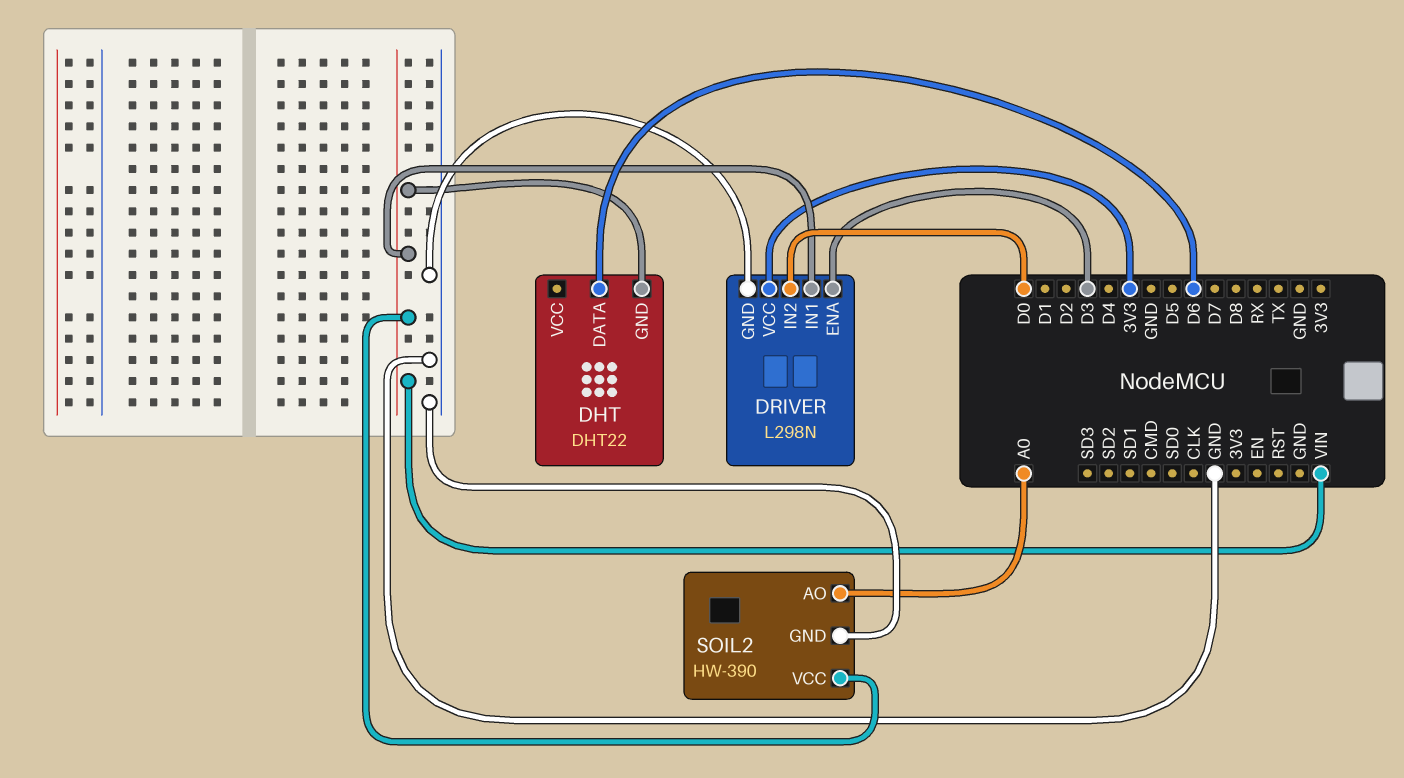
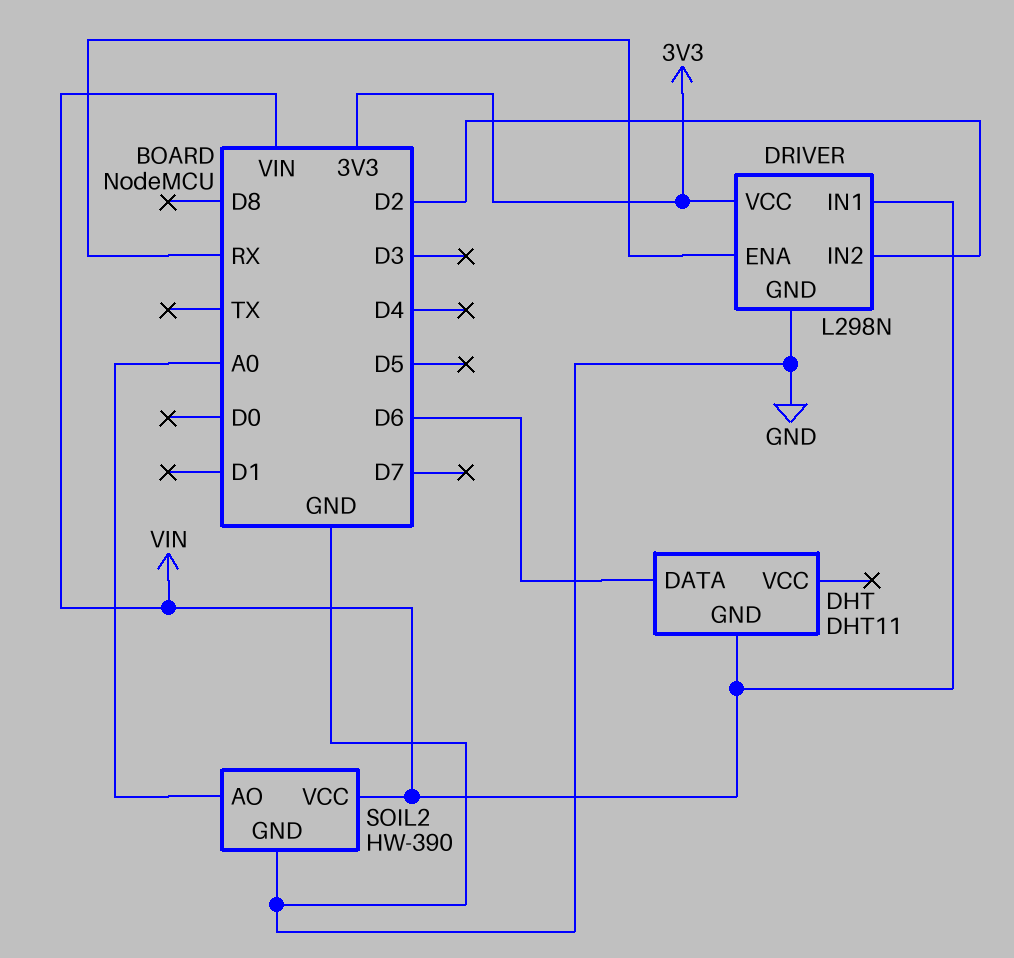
DHT: DHT22 -> DHT11
DRIVER pin ENA: D3 -> RX
DRIVER pin IN2: D0 -> D2

